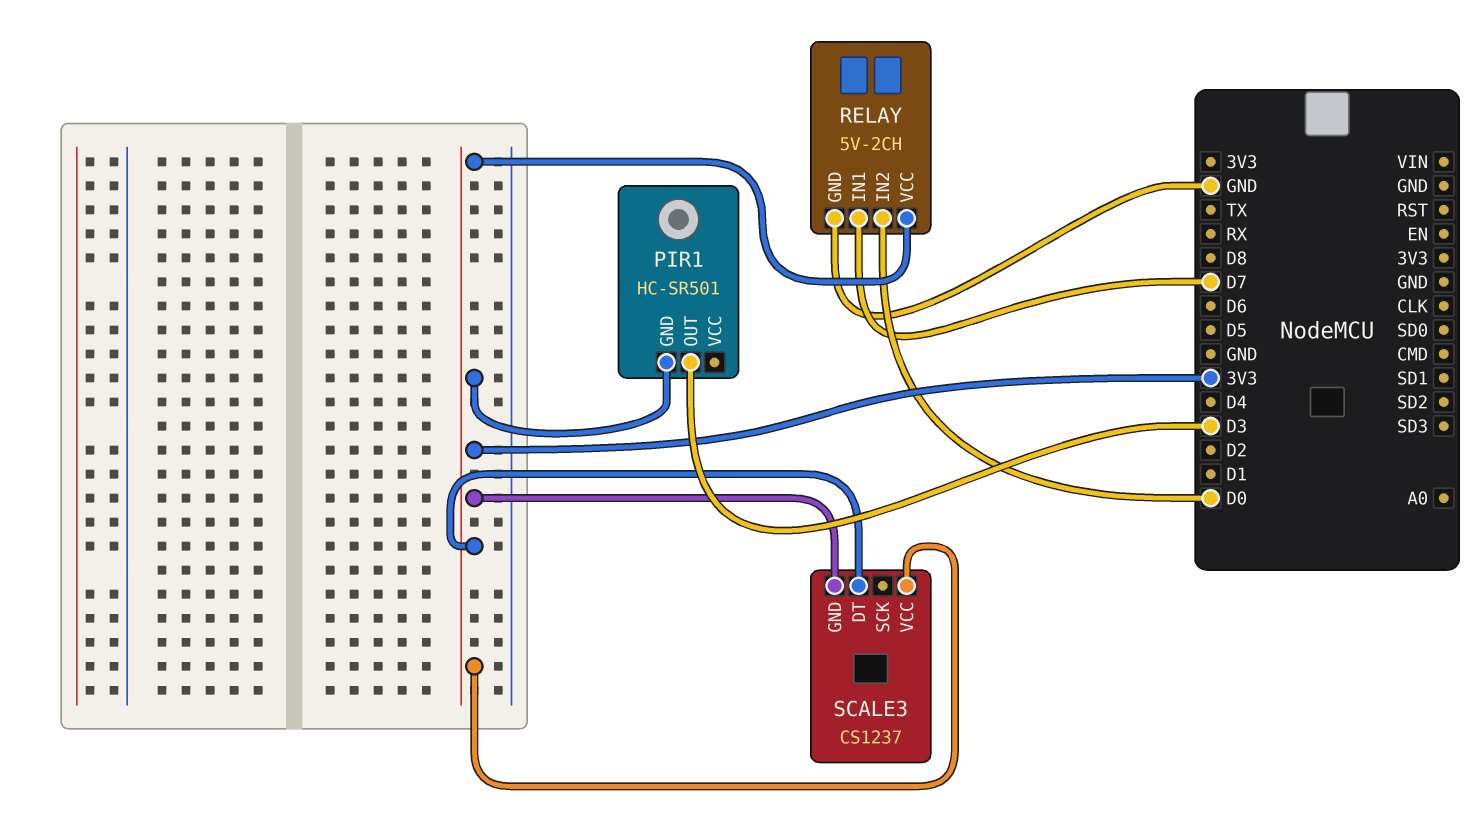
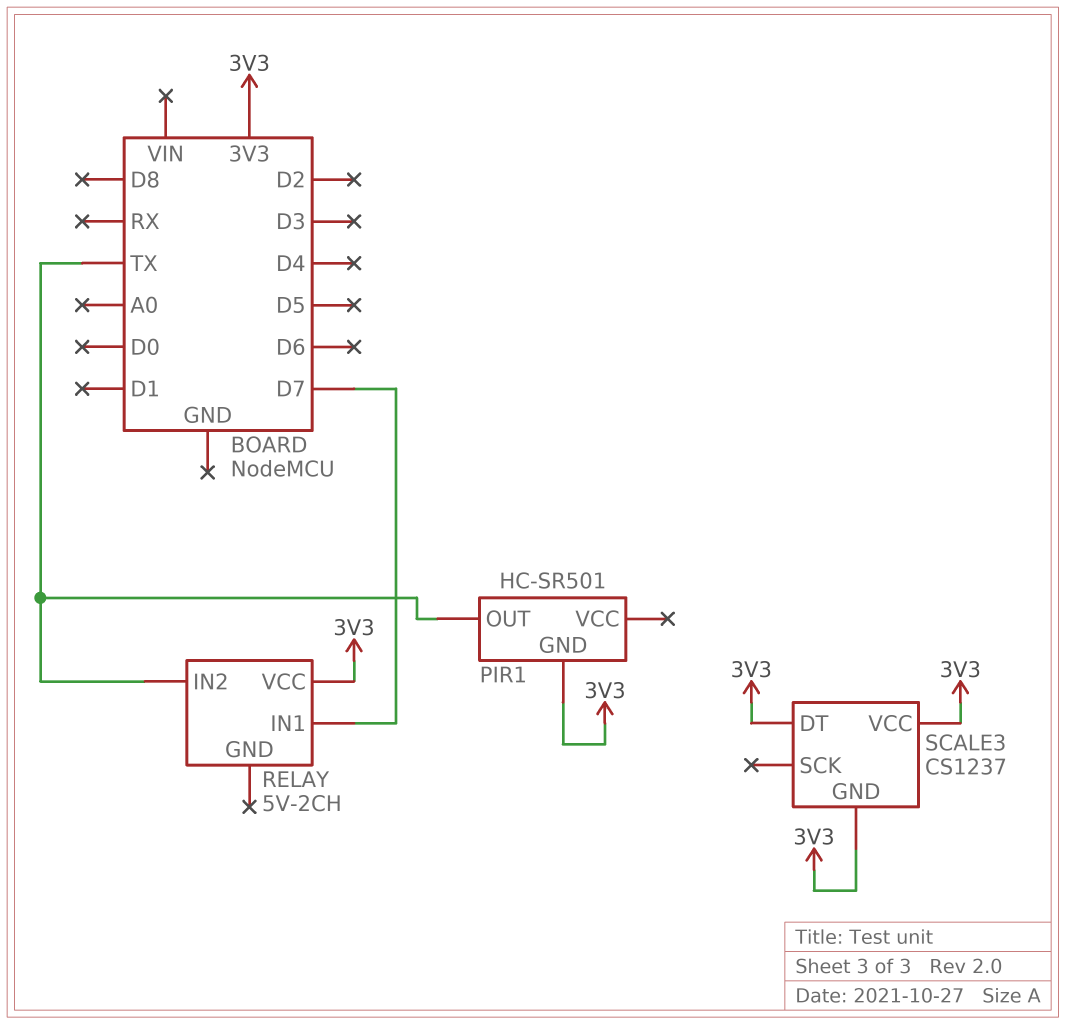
PIR1 pin OUT: D3 -> TX
RELAY pin GND: GND -> none
RELAY pin IN2: D0 -> TX

